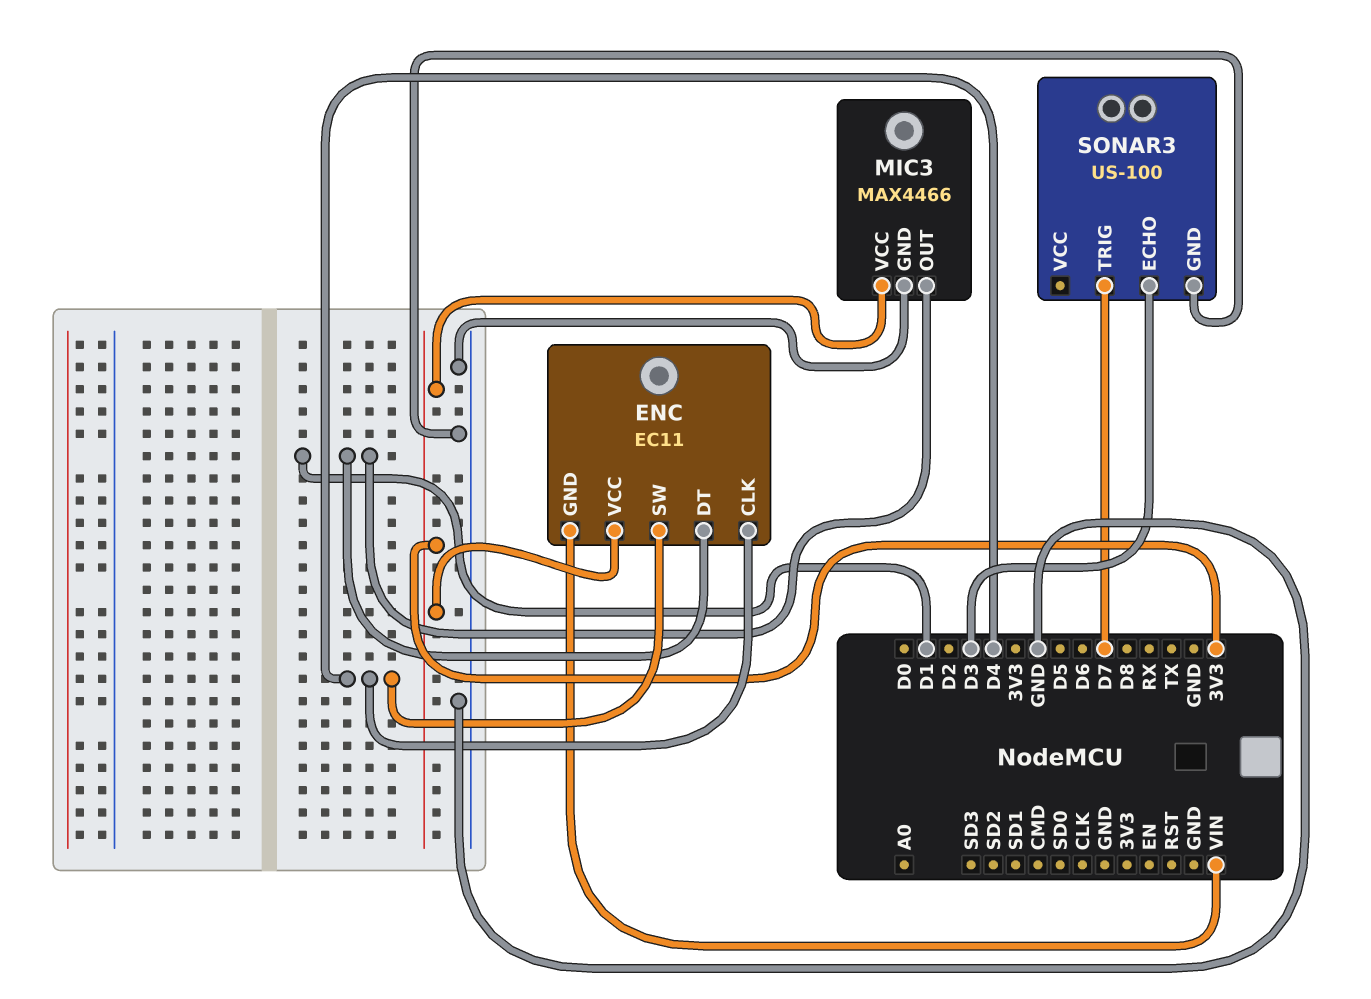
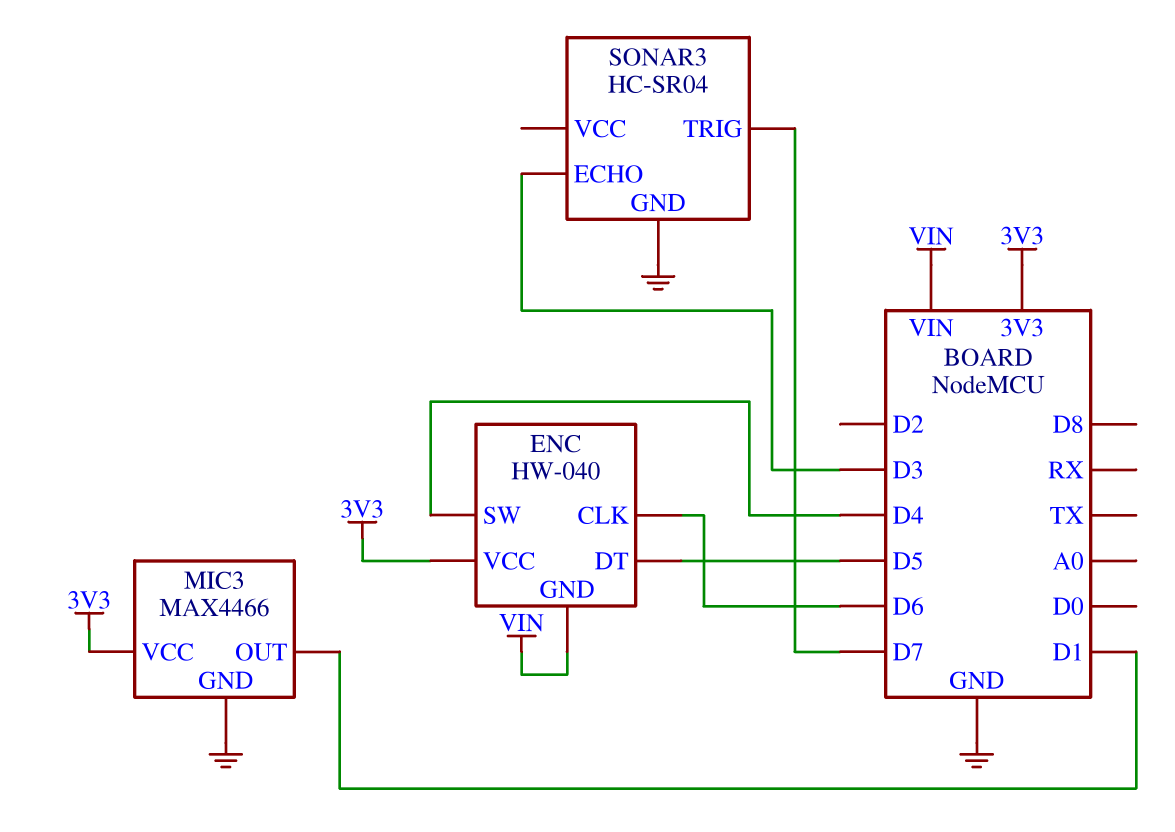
ENC: EC11 -> HW-040
ENC pin CLK: D4 -> D6
ENC pin DT: D1 -> D5
SONAR3: US-100 -> HC-SR04

